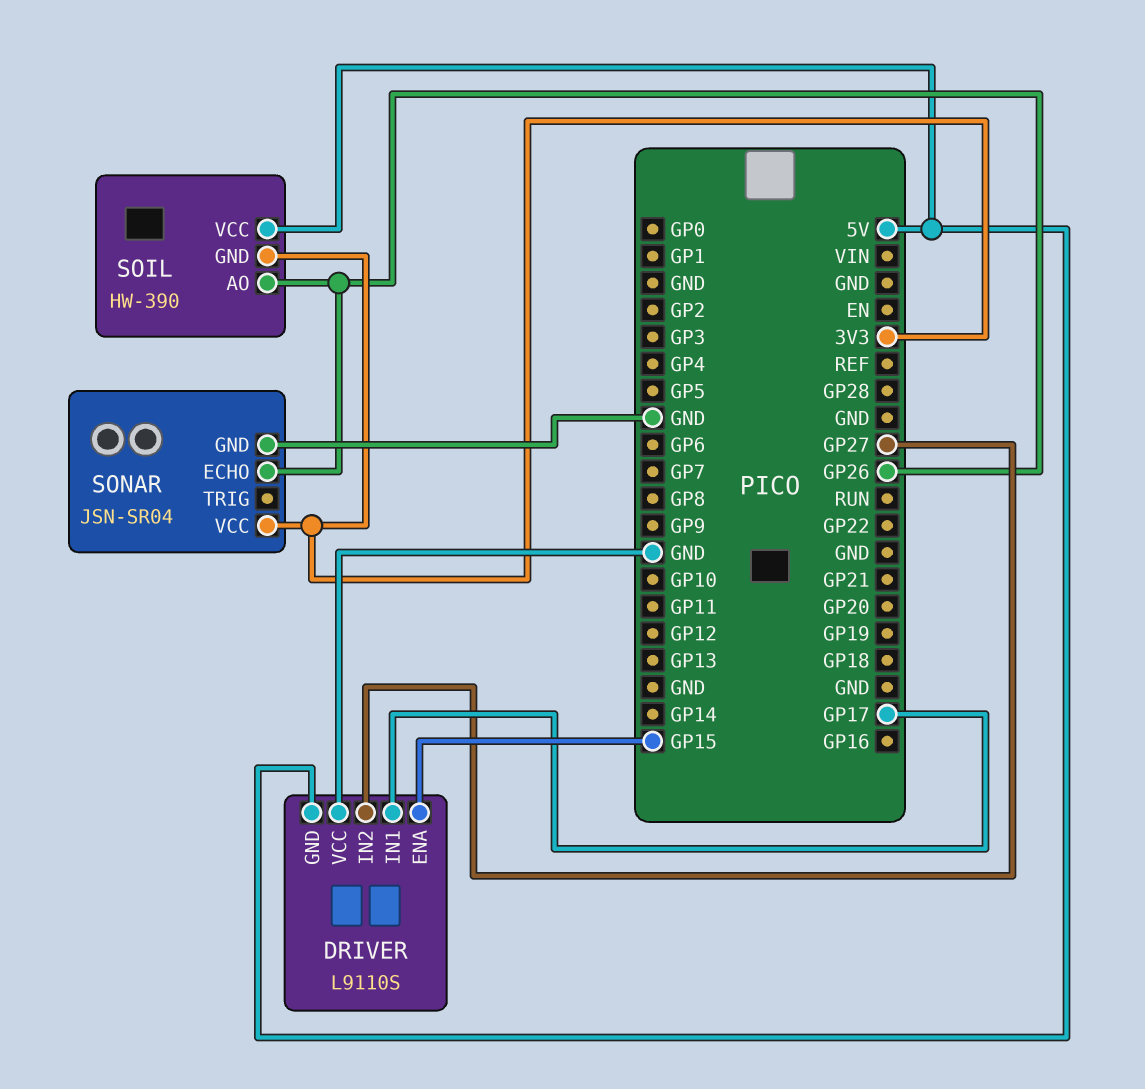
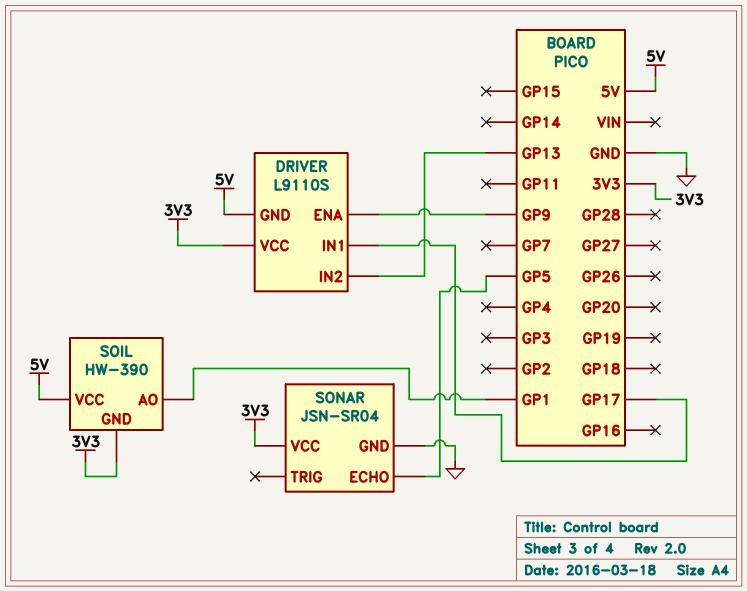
DRIVER pin ENA: GP15 -> GP9
DRIVER pin IN2: GP27 -> GP13
DRIVER pin VCC: GND -> 3V3
SOIL pin AO: GP26 -> GP1
SONAR pin ECHO: GP26 -> GP5

